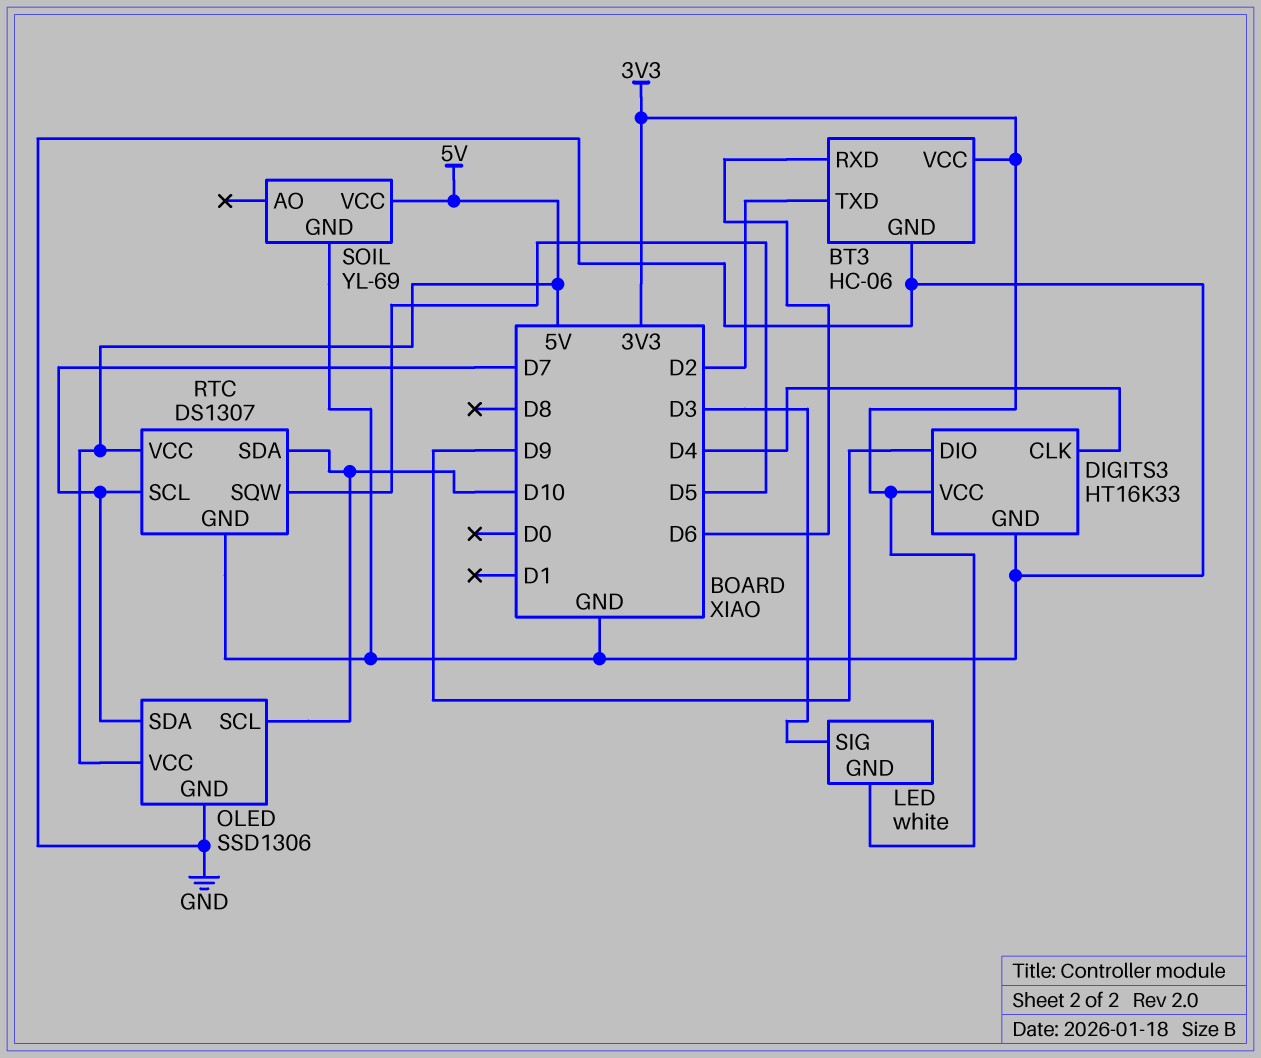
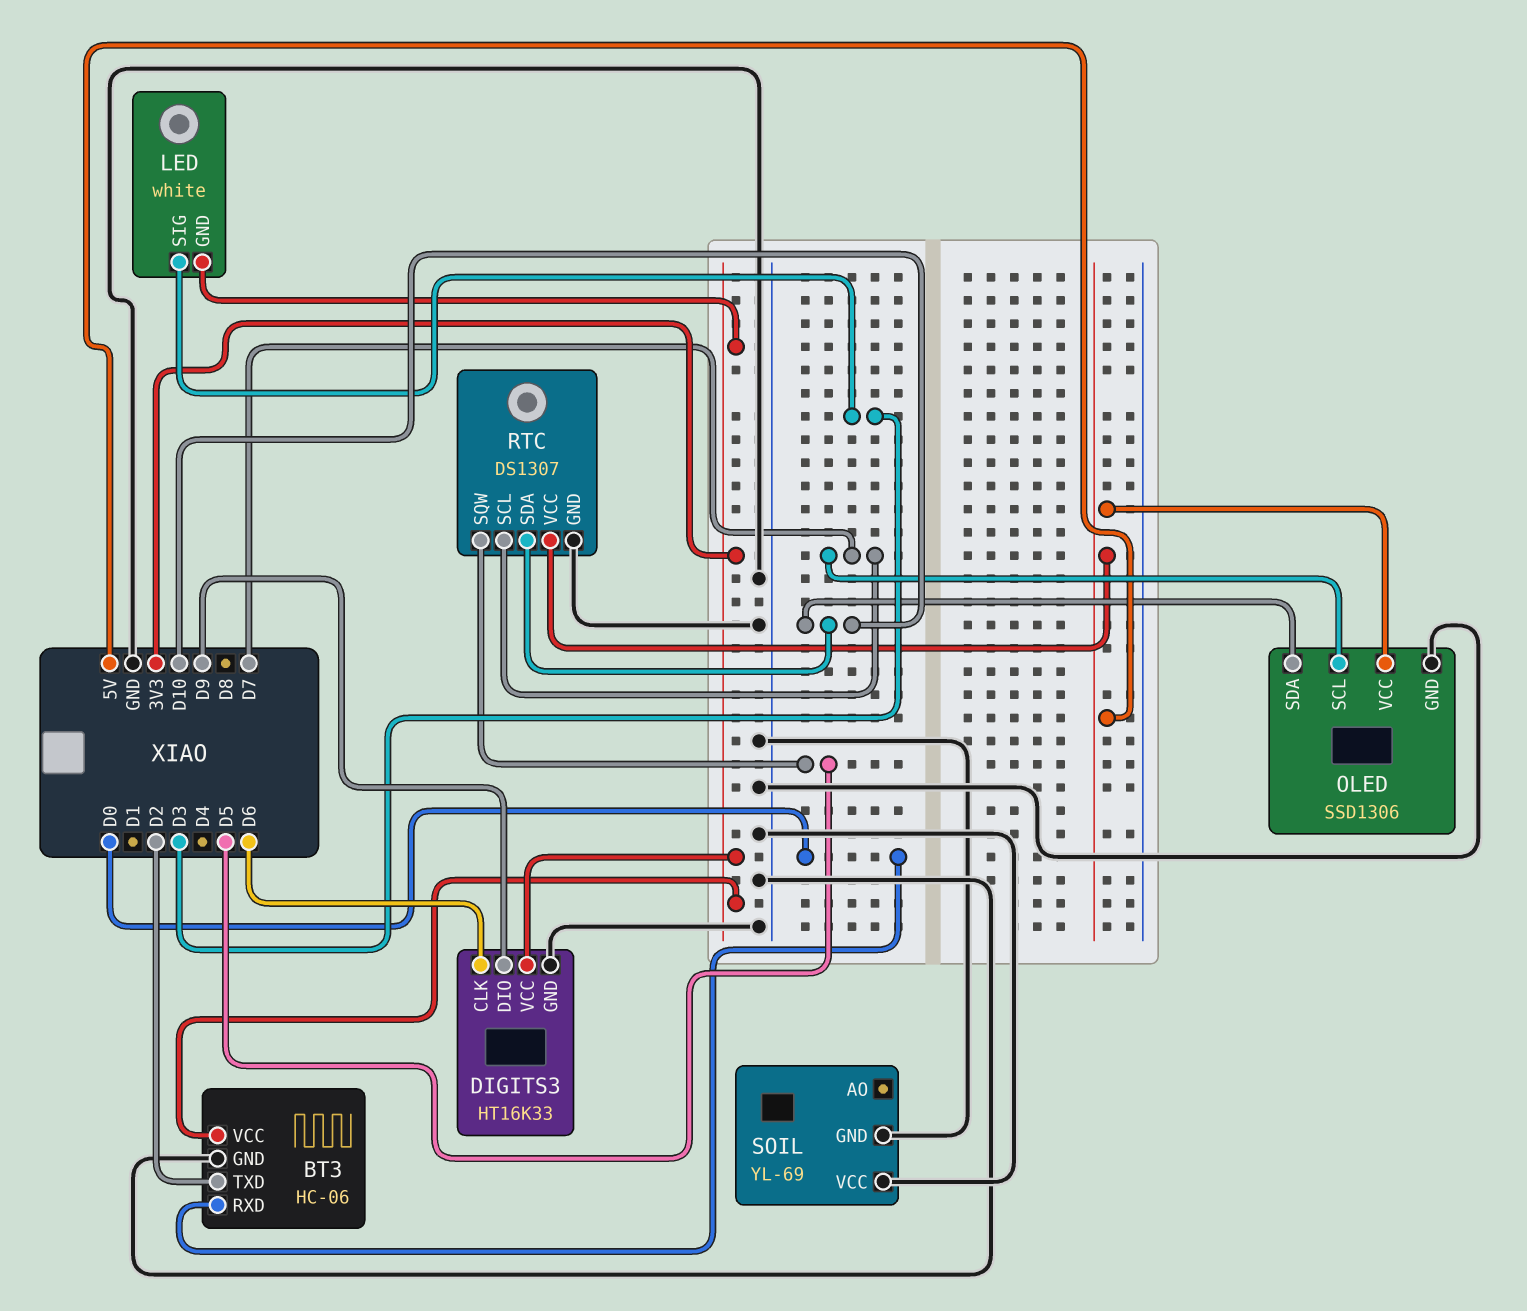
BT3 pin RXD: D6 -> D0
DIGITS3 pin CLK: D4 -> D6
OLED pin SCL: D10 -> D7
OLED pin SDA: D7 -> D10
SOIL pin VCC: 5V -> GND

